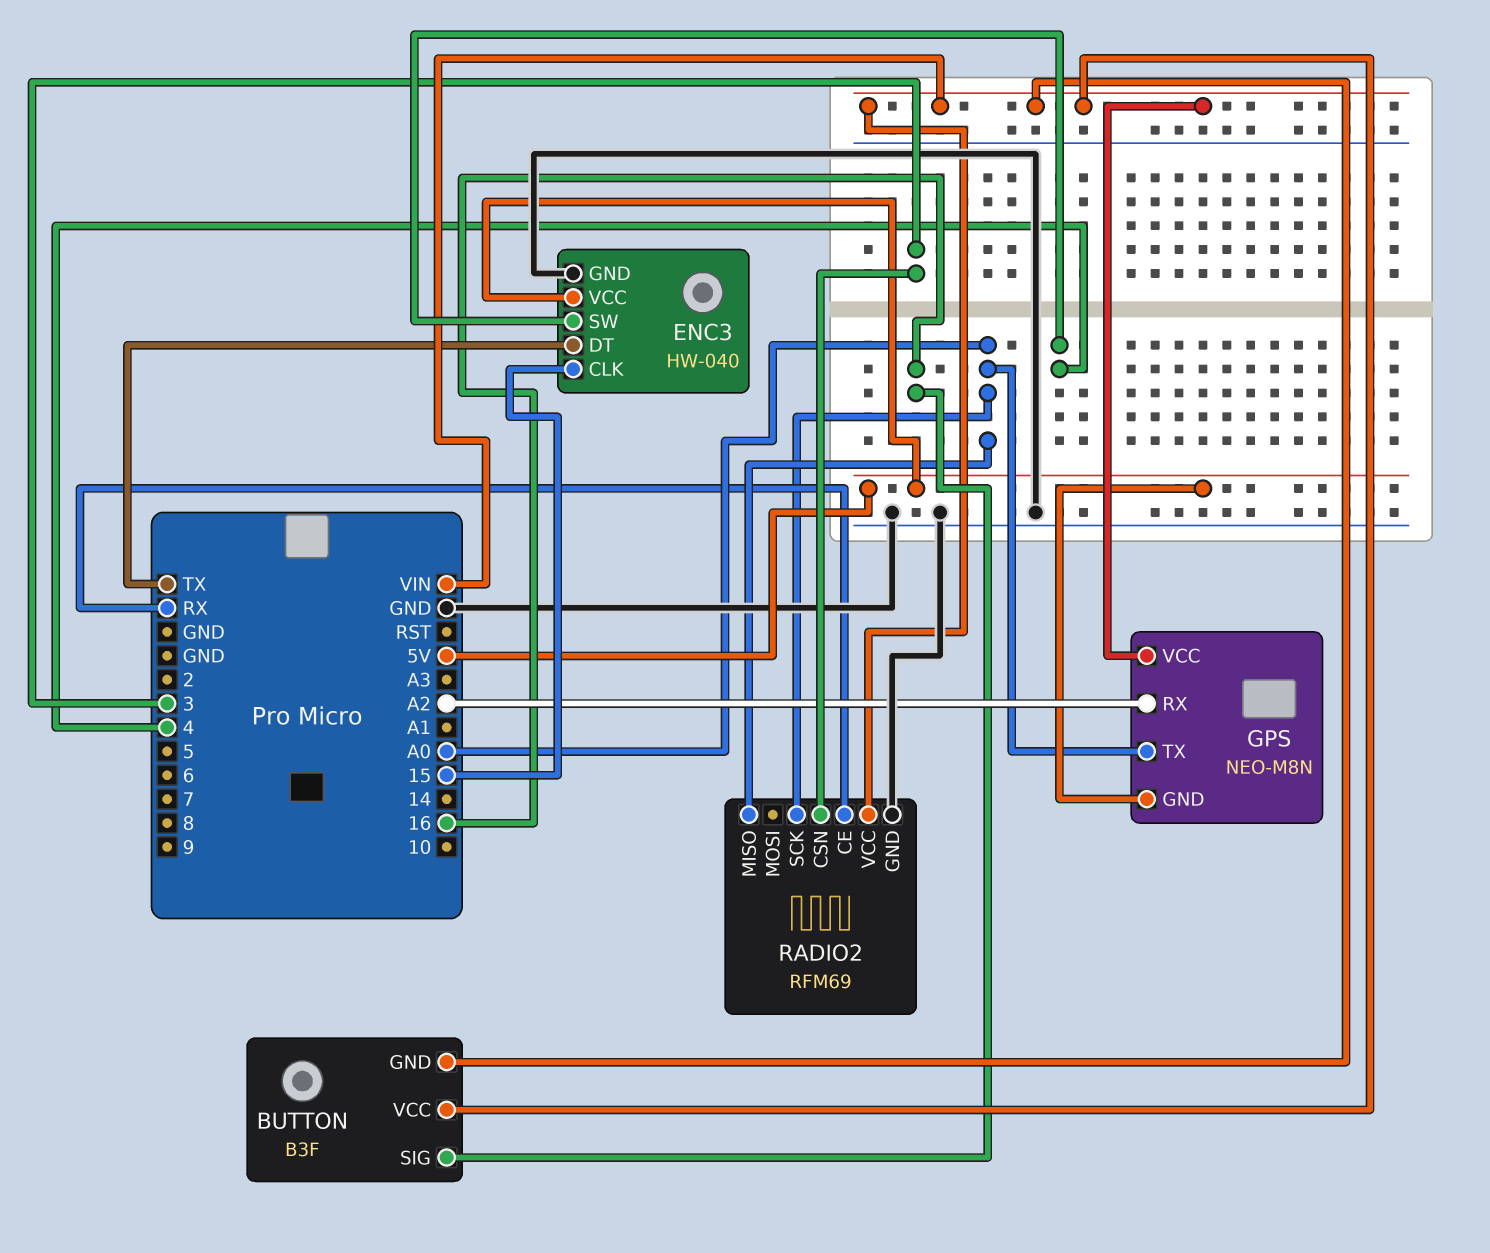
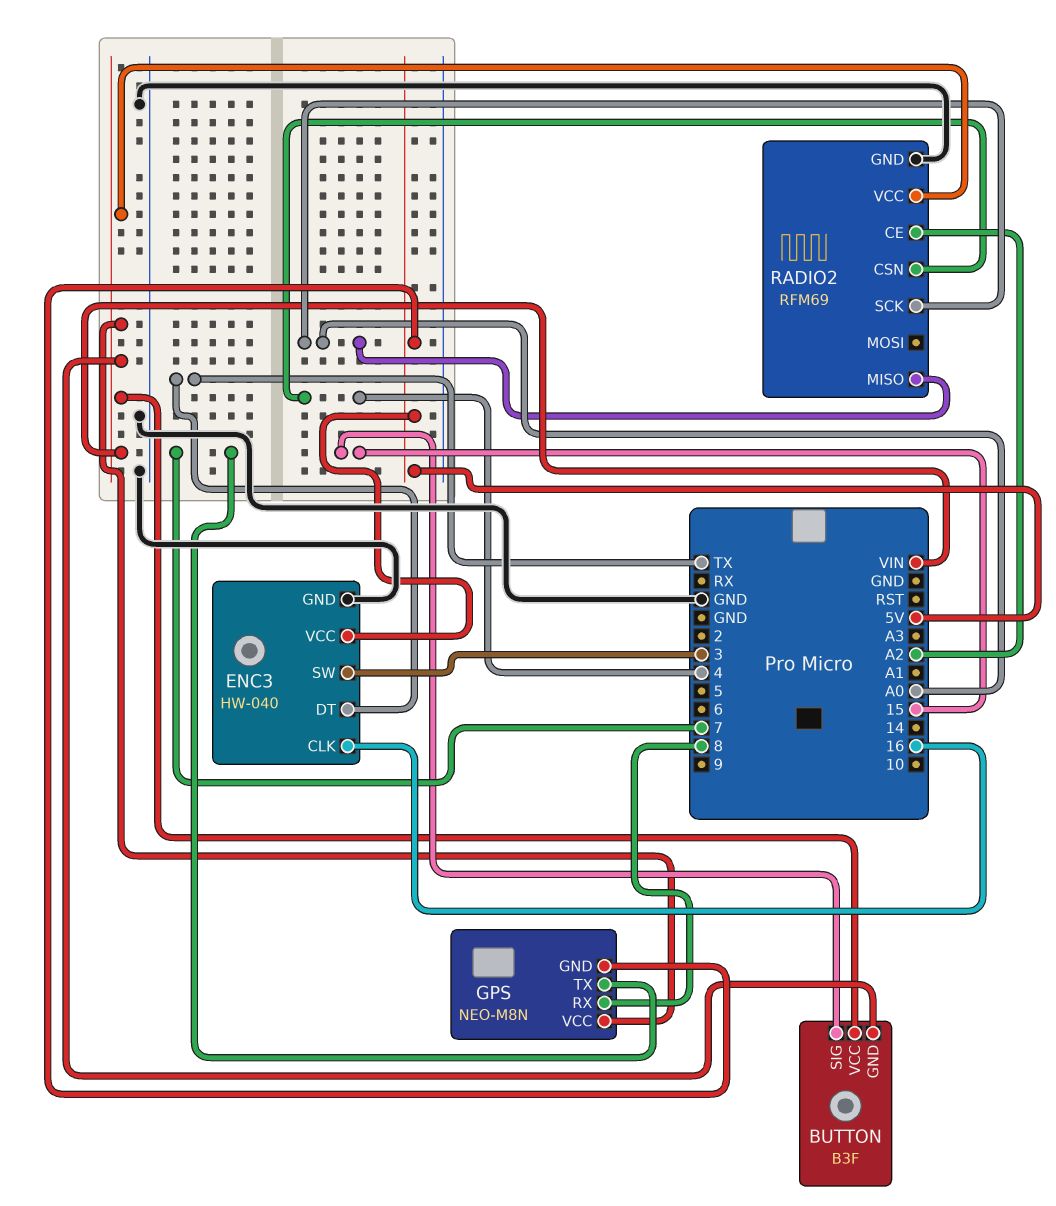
BUTTON pin SIG: 16 -> 15
ENC3 pin CLK: 15 -> 16
ENC3 pin SW: 4 -> 3
GPS pin RX: A2 -> 8
GPS pin TX: A0 -> 7
RADIO2 pin CE: RX -> A2
RADIO2 pin CSN: 3 -> 4

